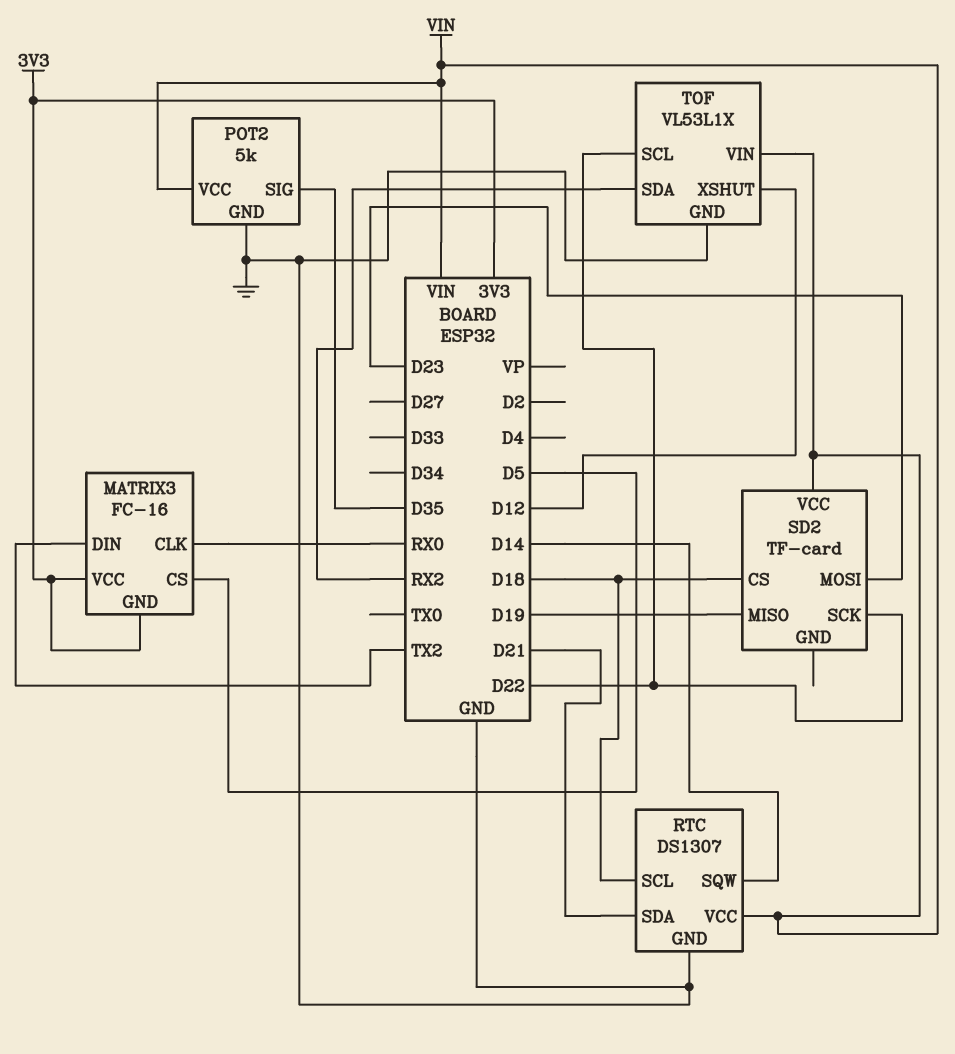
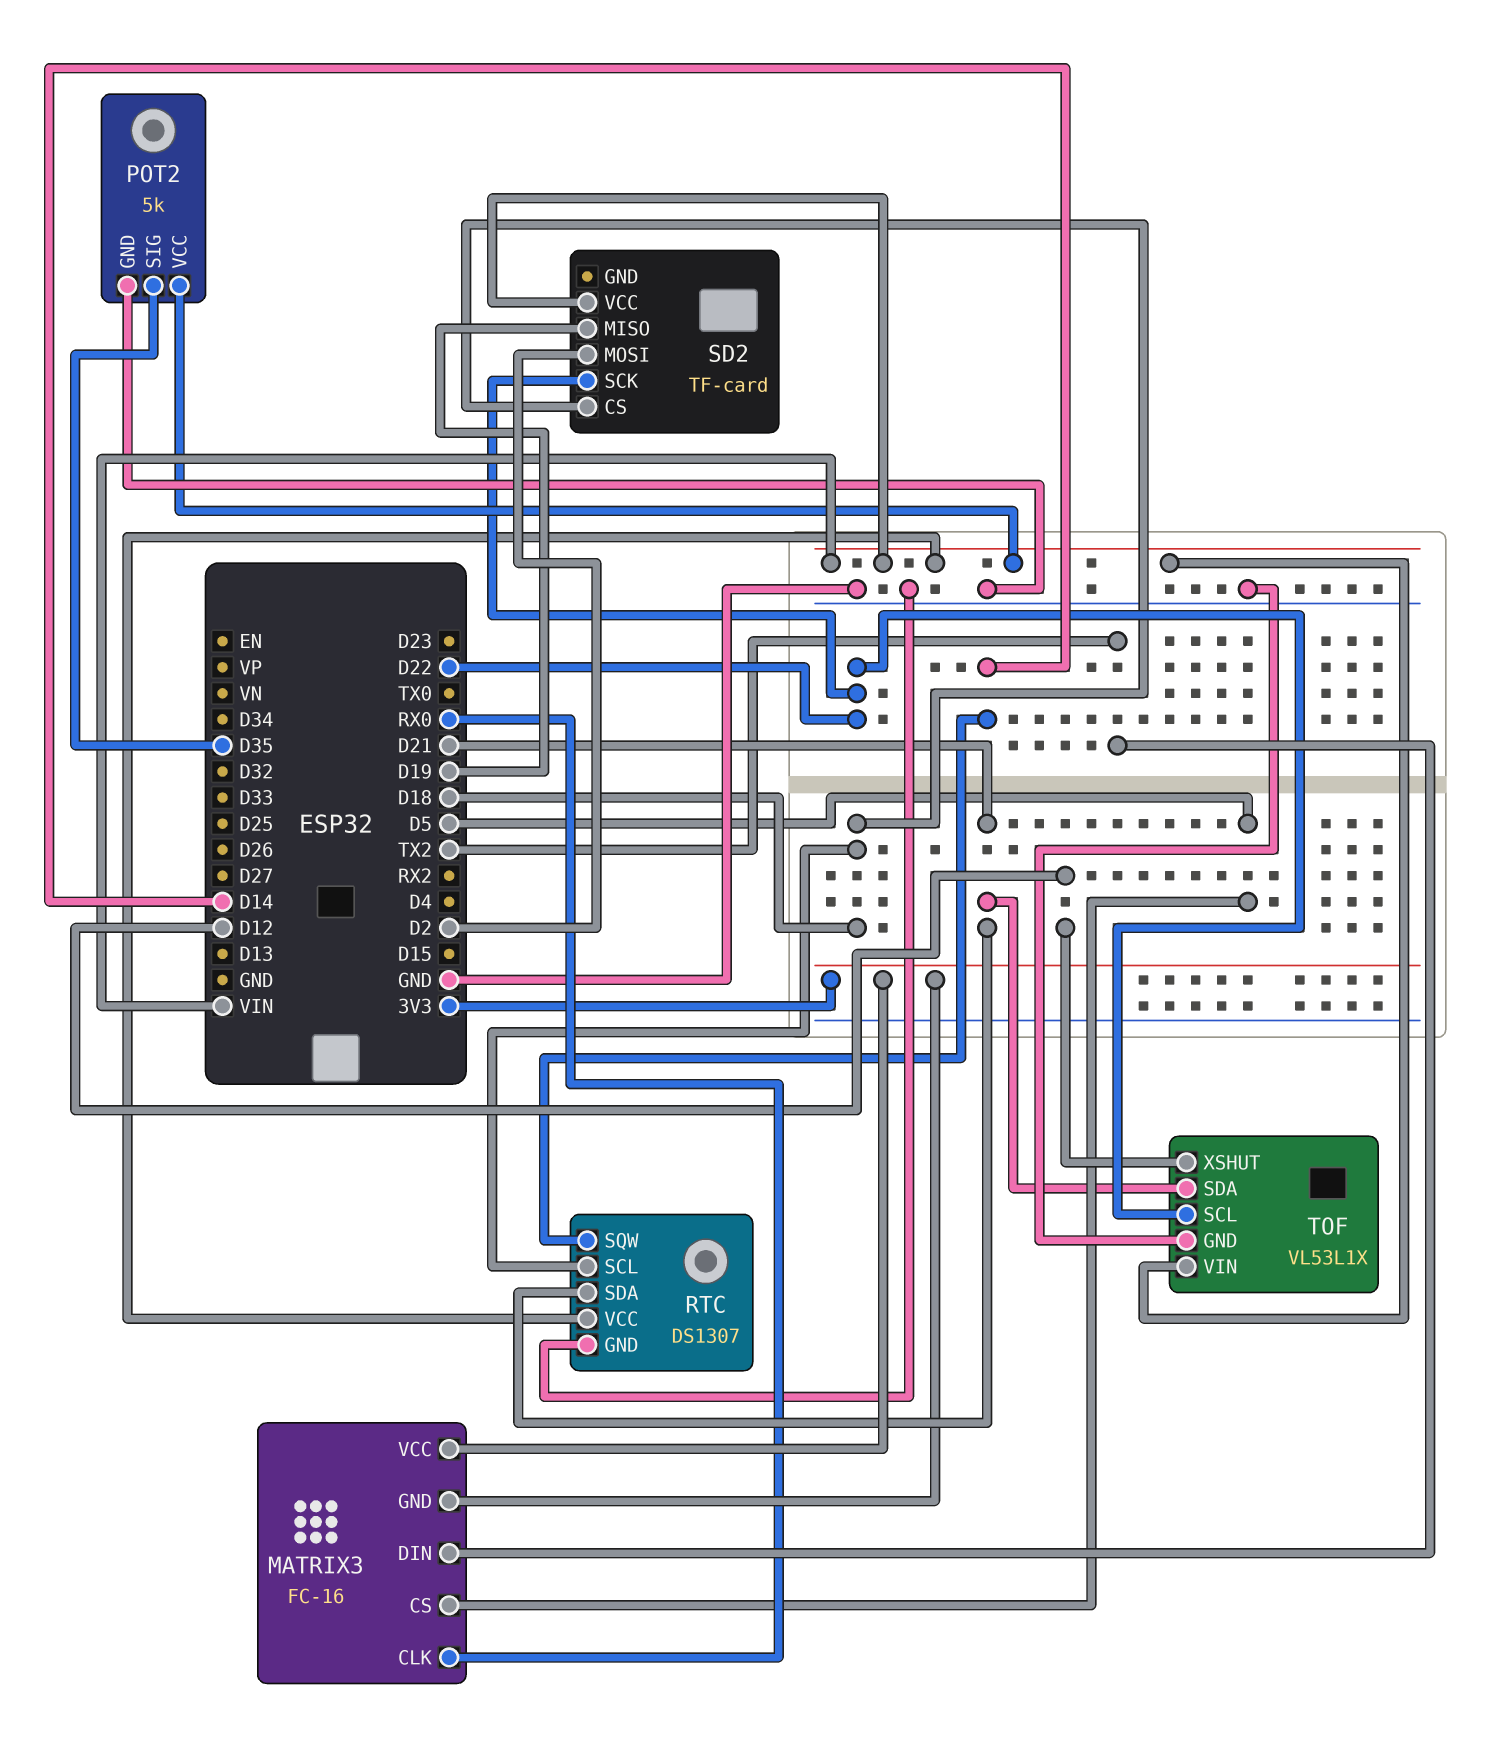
SD2 pin MOSI: D23 -> D2
TOF pin SDA: RX2 -> D21

